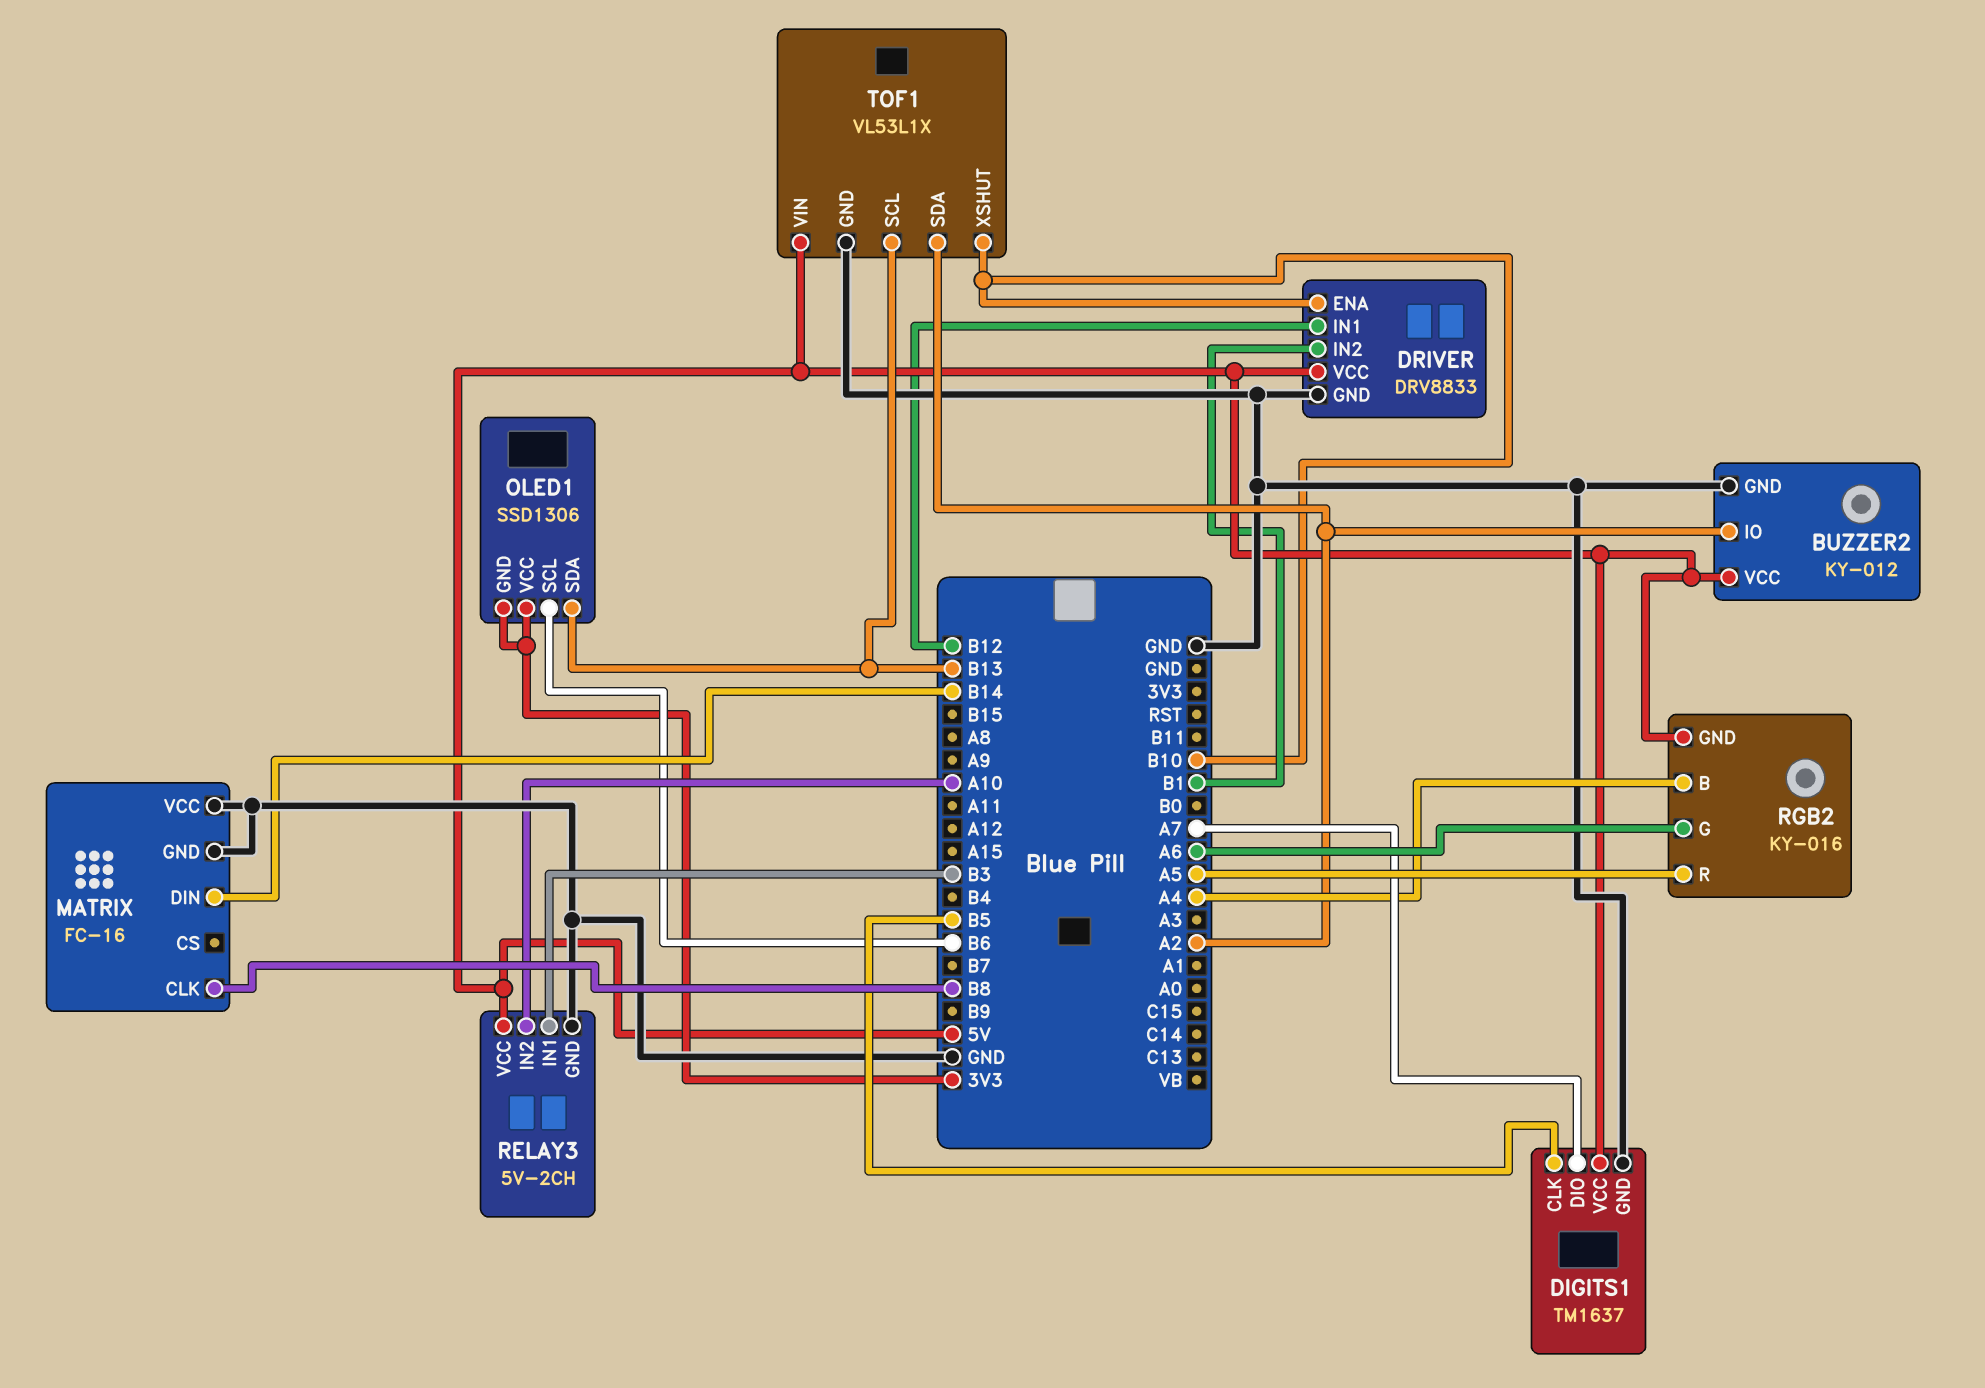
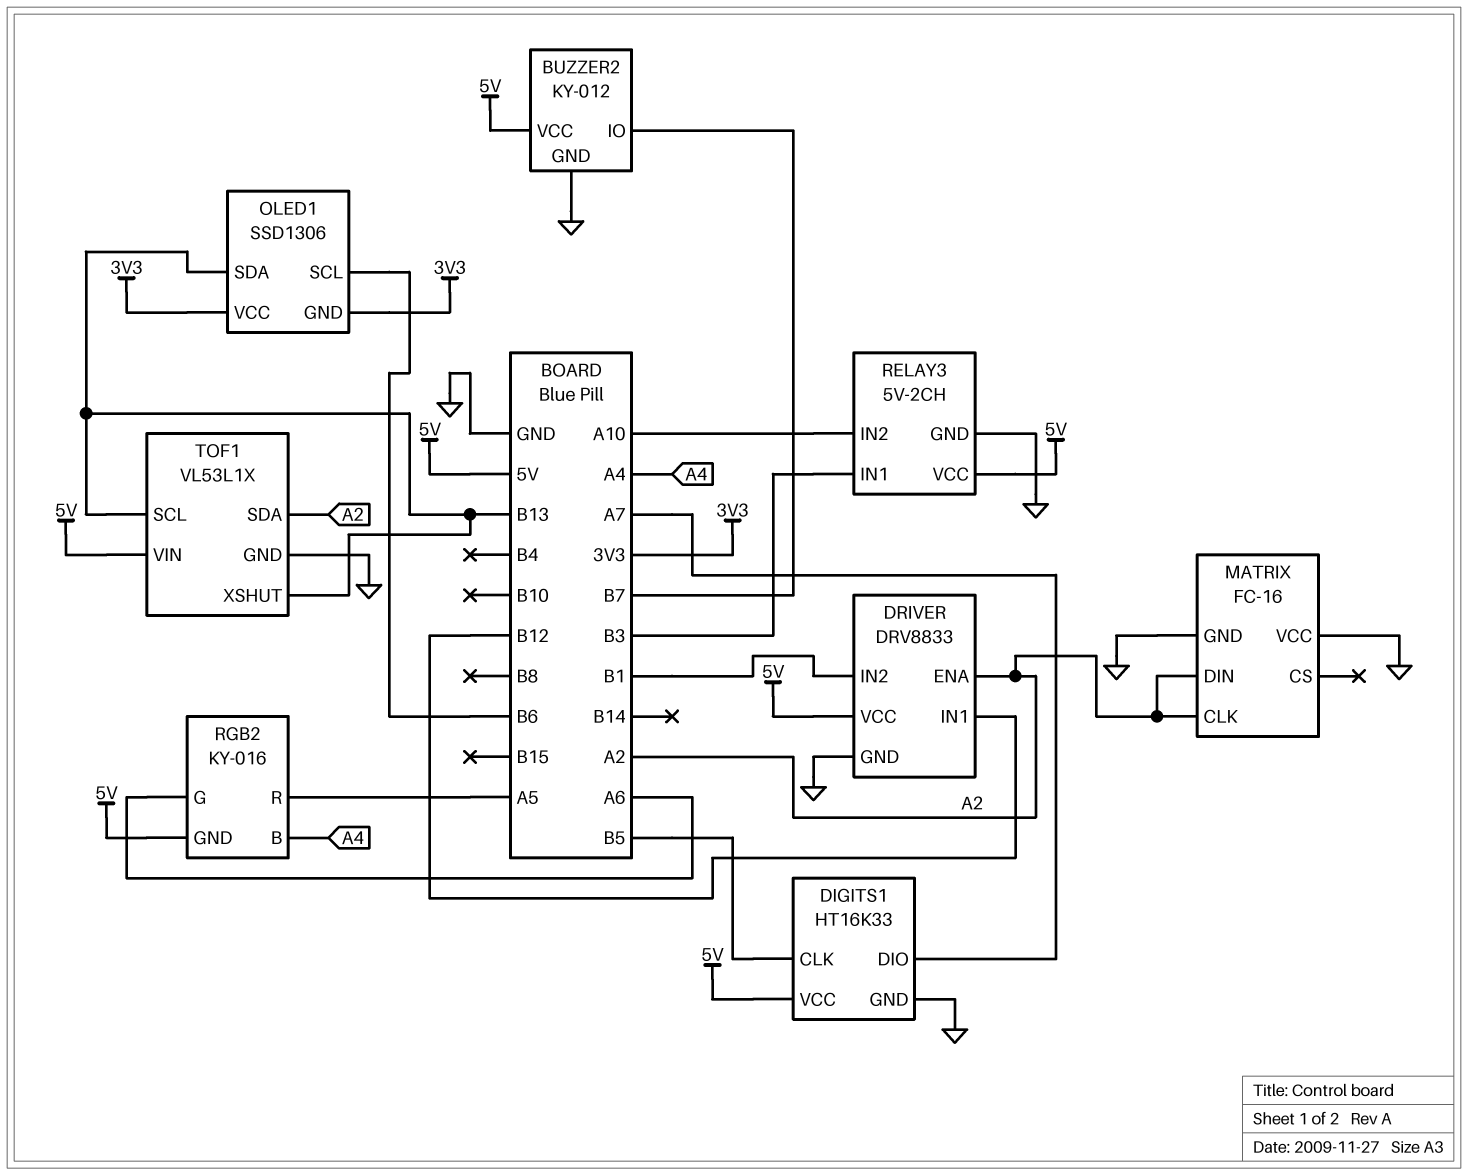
BUZZER2 pin IO: A2 -> B7
DIGITS1: TM1637 -> HT16K33
DRIVER pin ENA: B10 -> A2
MATRIX pin CLK: B8 -> A2
MATRIX pin DIN: B14 -> A2
TOF1 pin XSHUT: B10 -> B13

